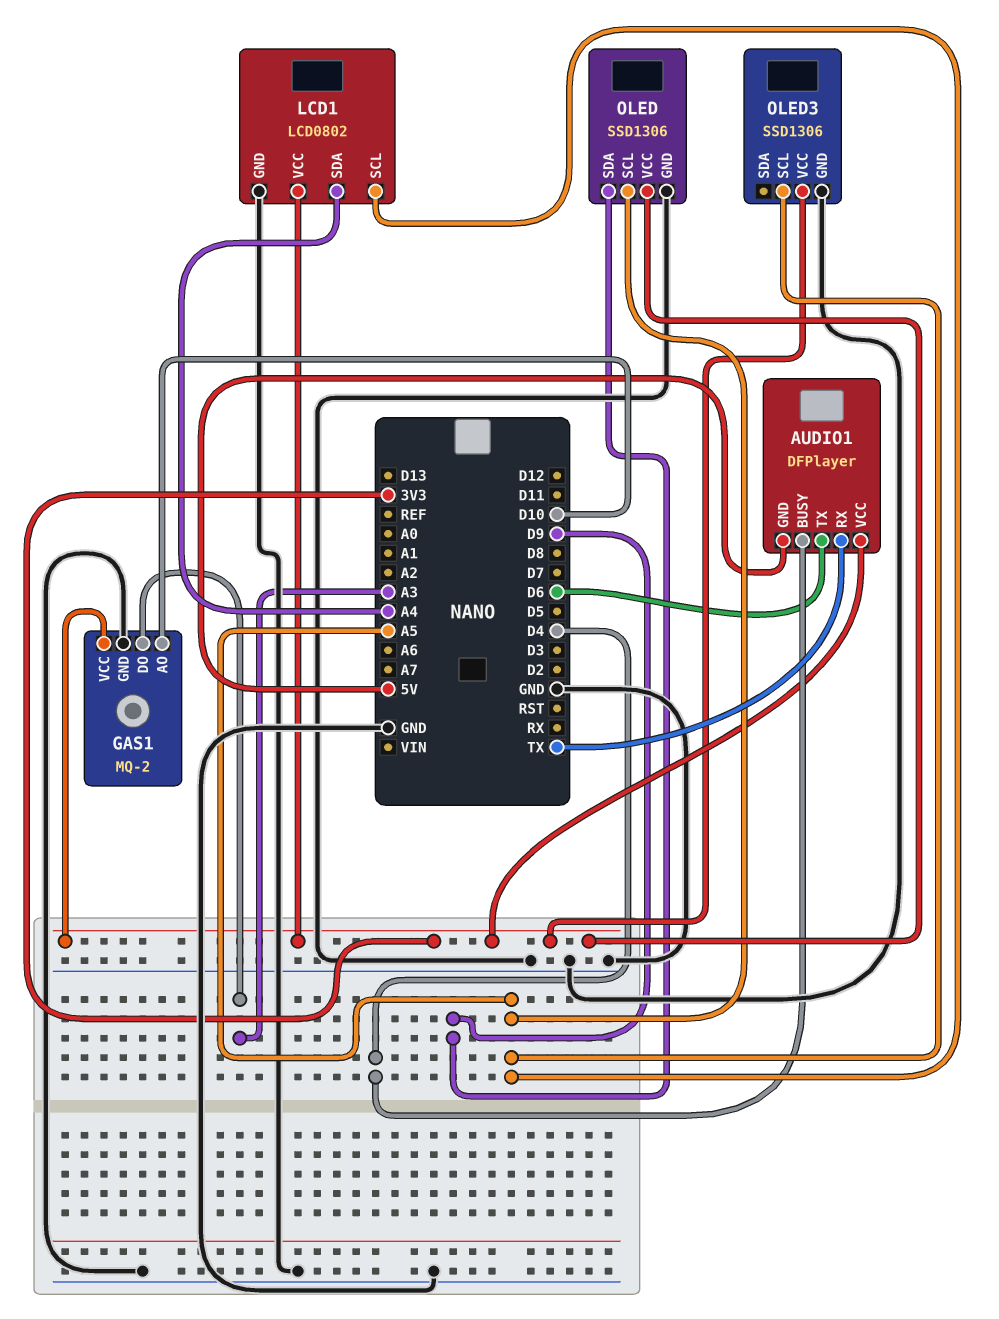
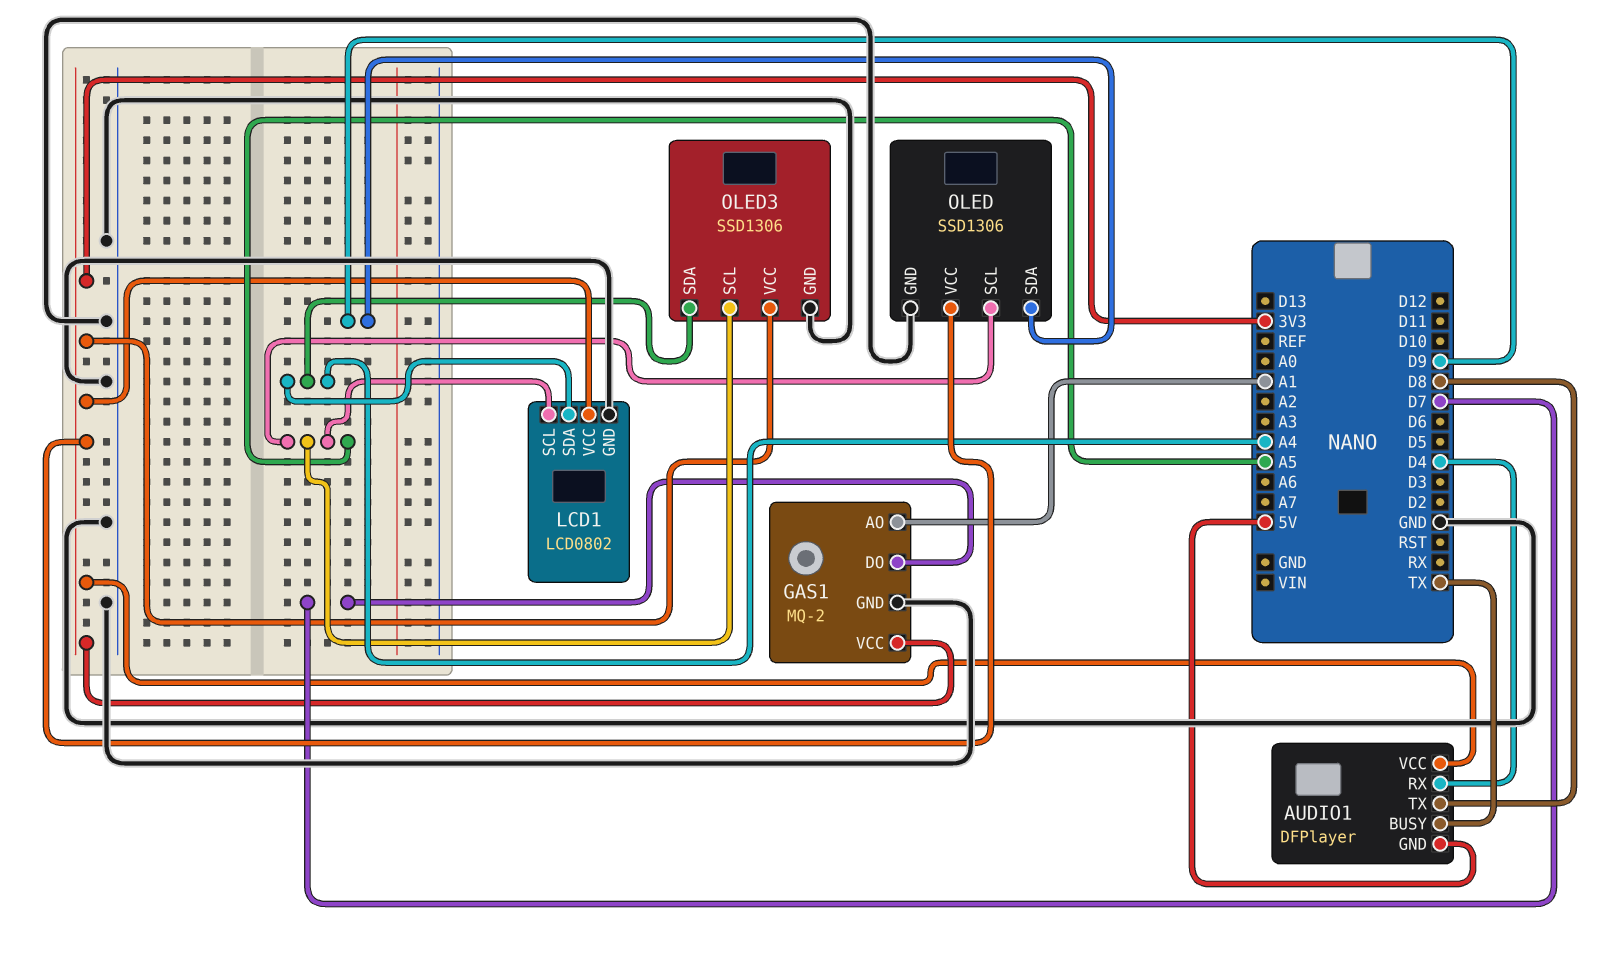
AUDIO1 pin BUSY: D4 -> TX
AUDIO1 pin RX: TX -> D4
AUDIO1 pin TX: D6 -> D8
GAS1 pin AO: D10 -> A1
GAS1 pin DO: A3 -> D7
OLED3 pin SDA: none -> A4

